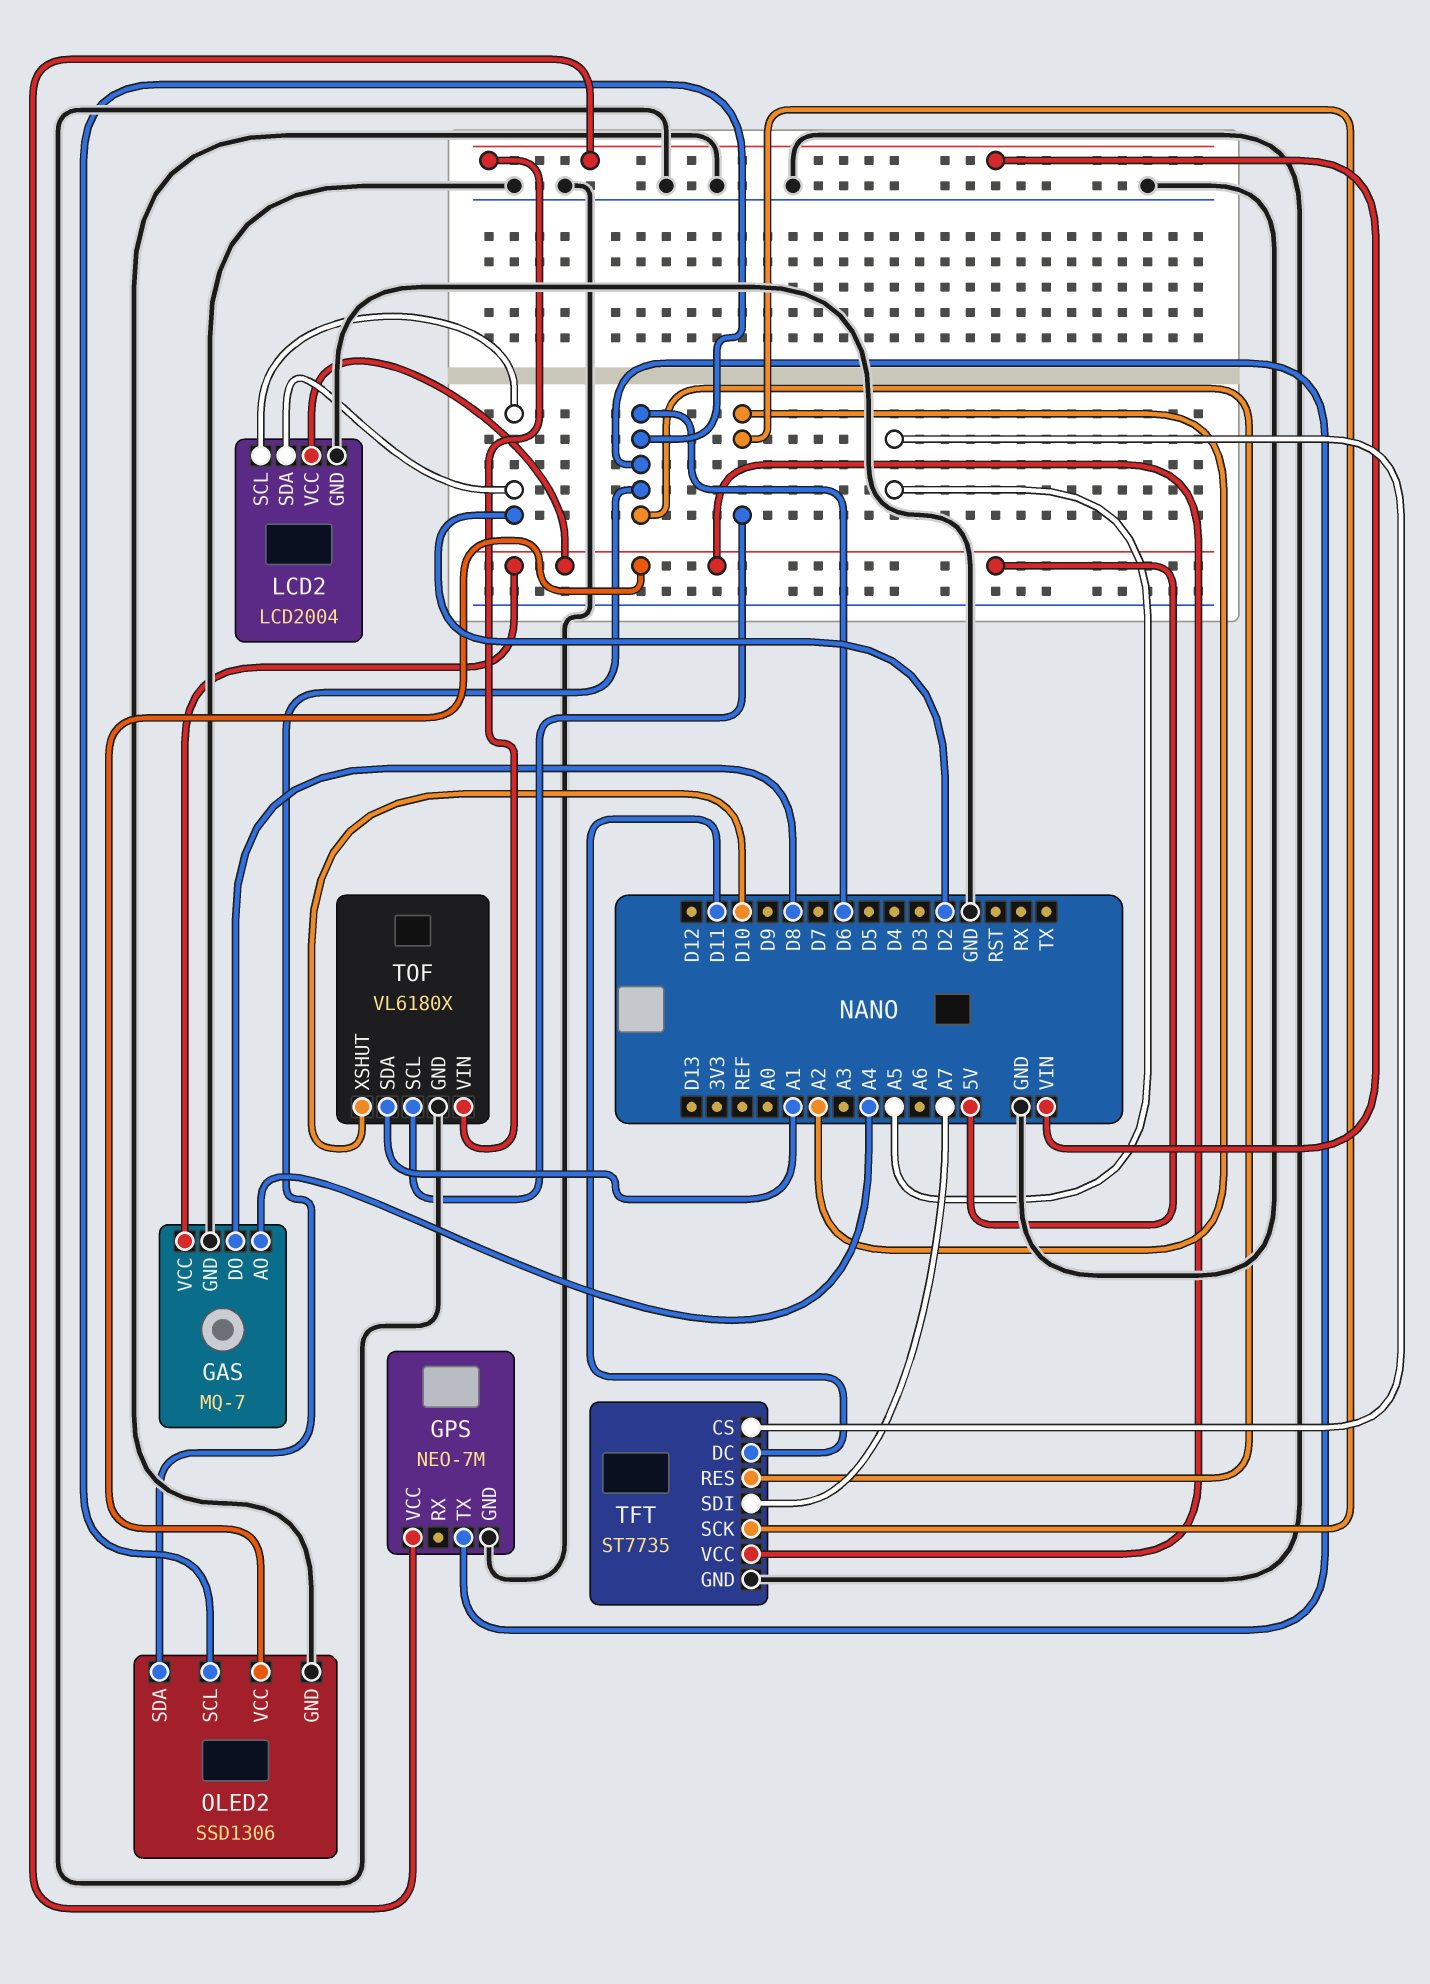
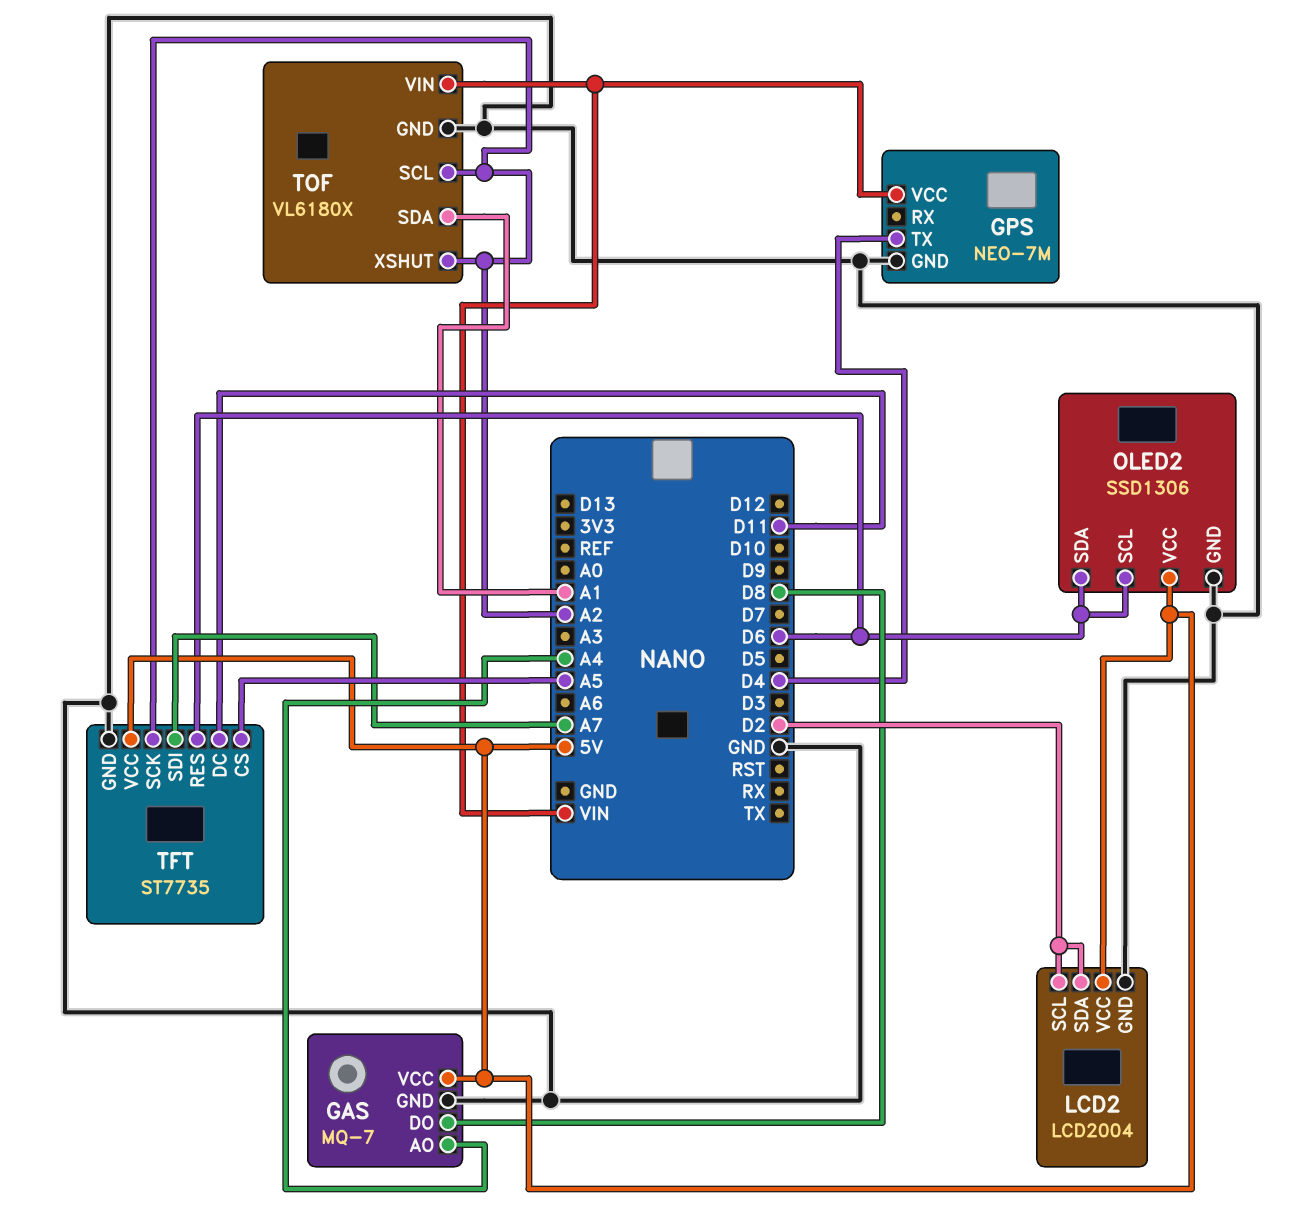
GPS pin TX: D6 -> D4
TOF pin XSHUT: D10 -> A2

